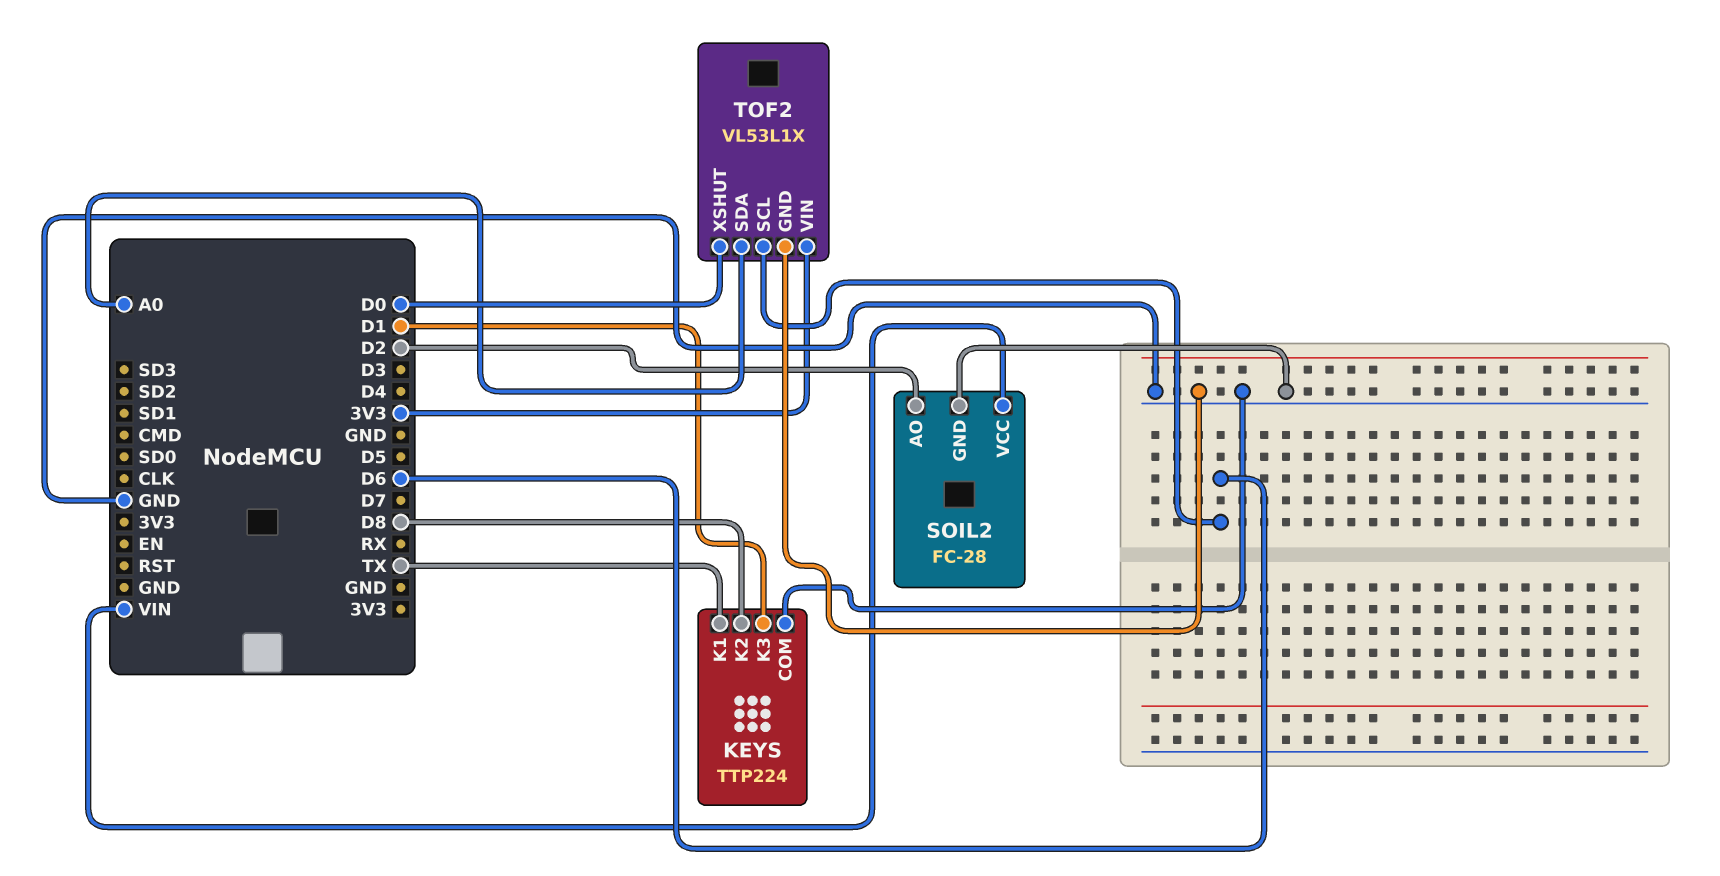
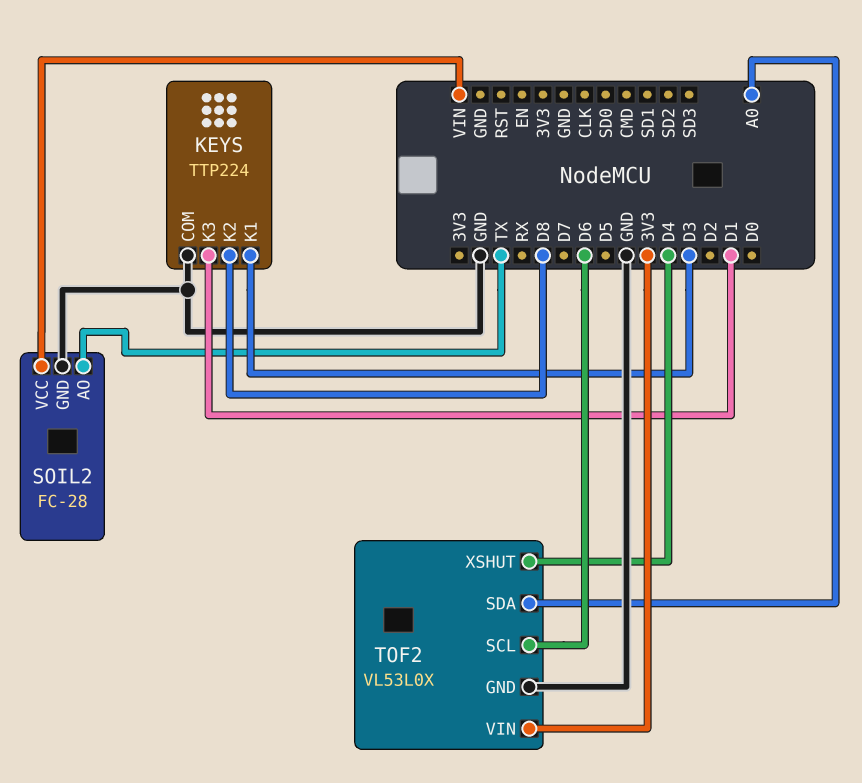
KEYS pin K1: TX -> D3
SOIL2 pin AO: D2 -> TX
TOF2: VL53L1X -> VL53L0X
TOF2 pin XSHUT: D0 -> D4

